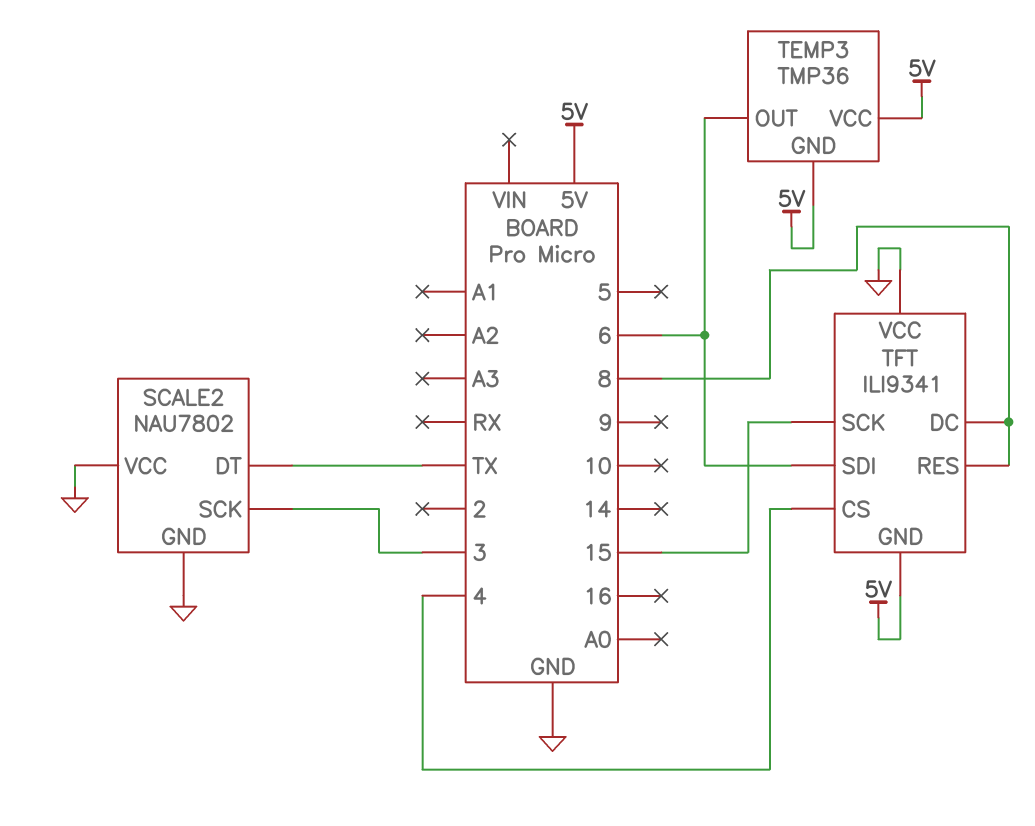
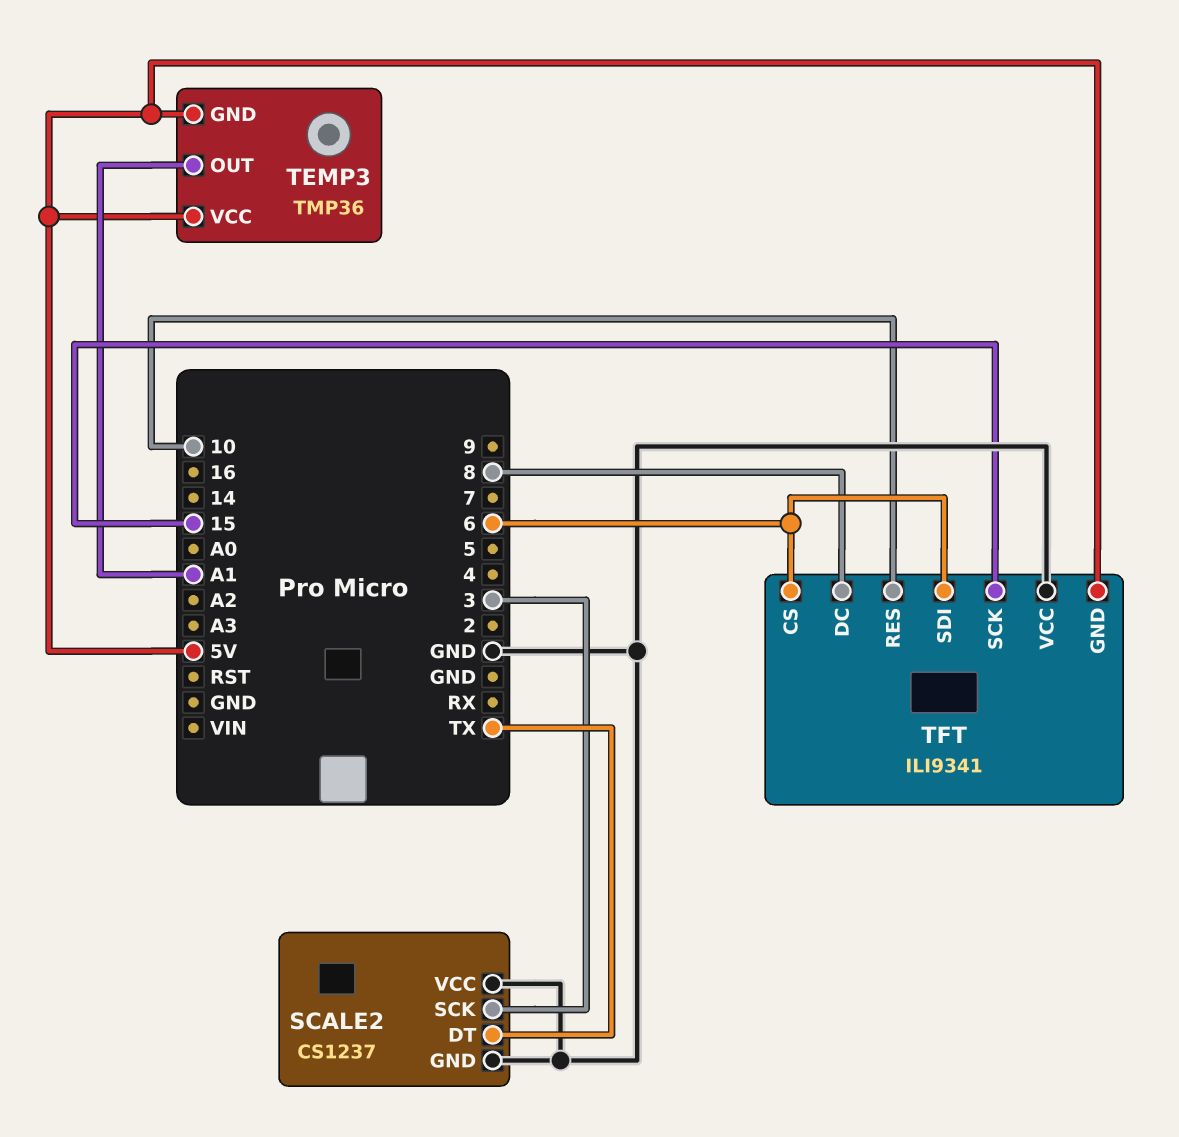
SCALE2: NAU7802 -> CS1237
TEMP3 pin OUT: 6 -> A1
TFT pin CS: 4 -> 6
TFT pin RES: 8 -> 10

